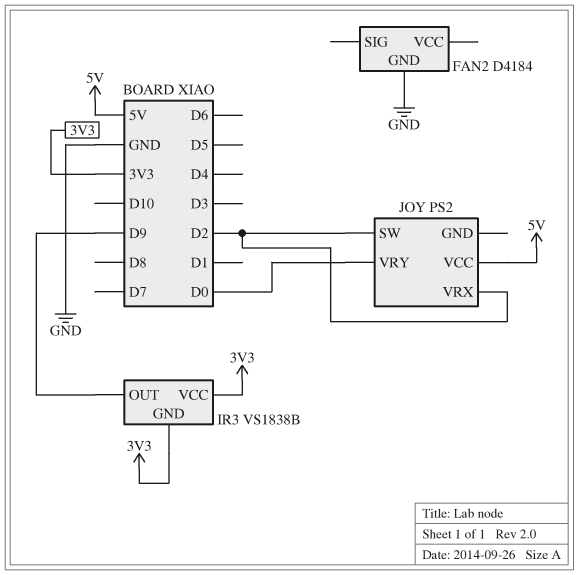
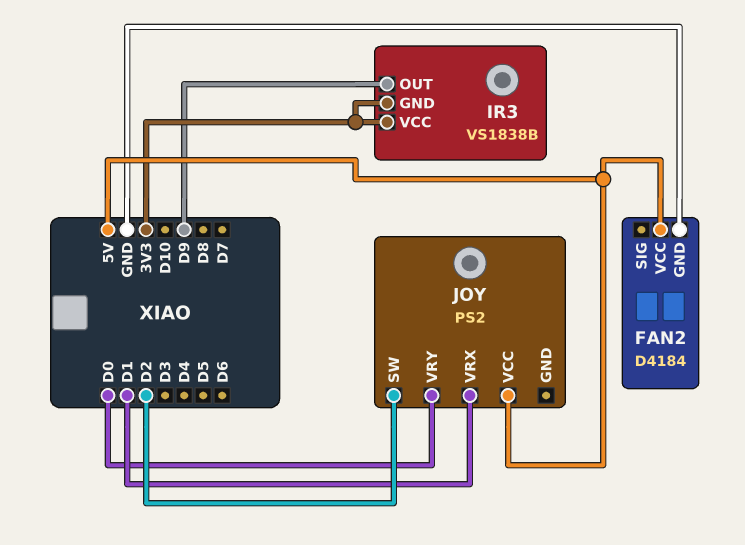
FAN2 pin VCC: none -> 5V
JOY pin VRX: D2 -> D1

